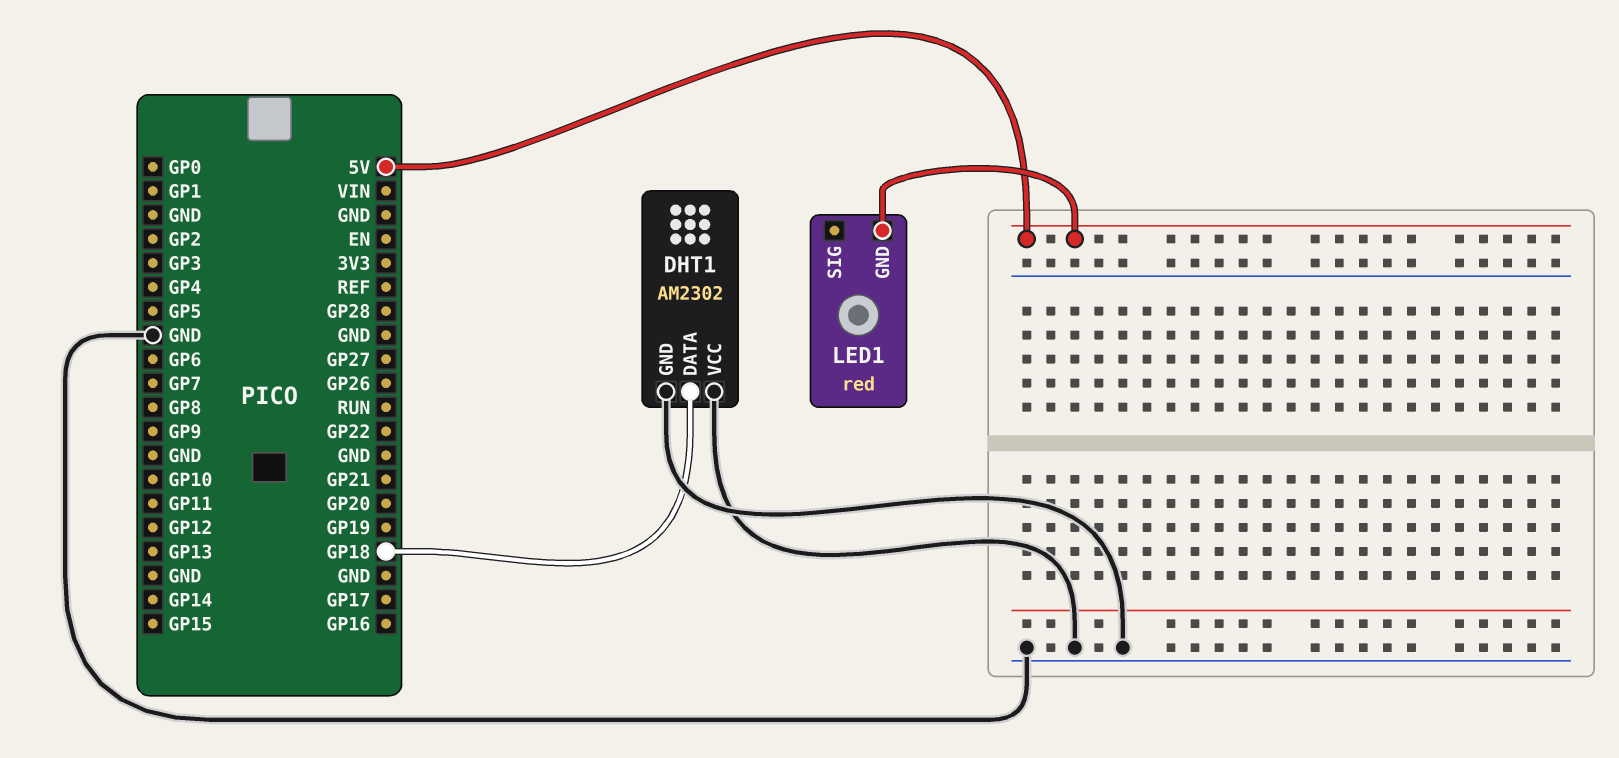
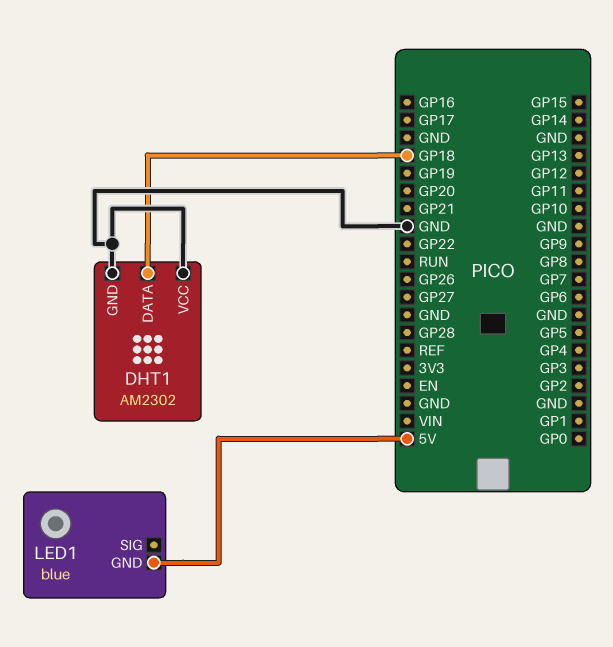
LED1: red -> blue

